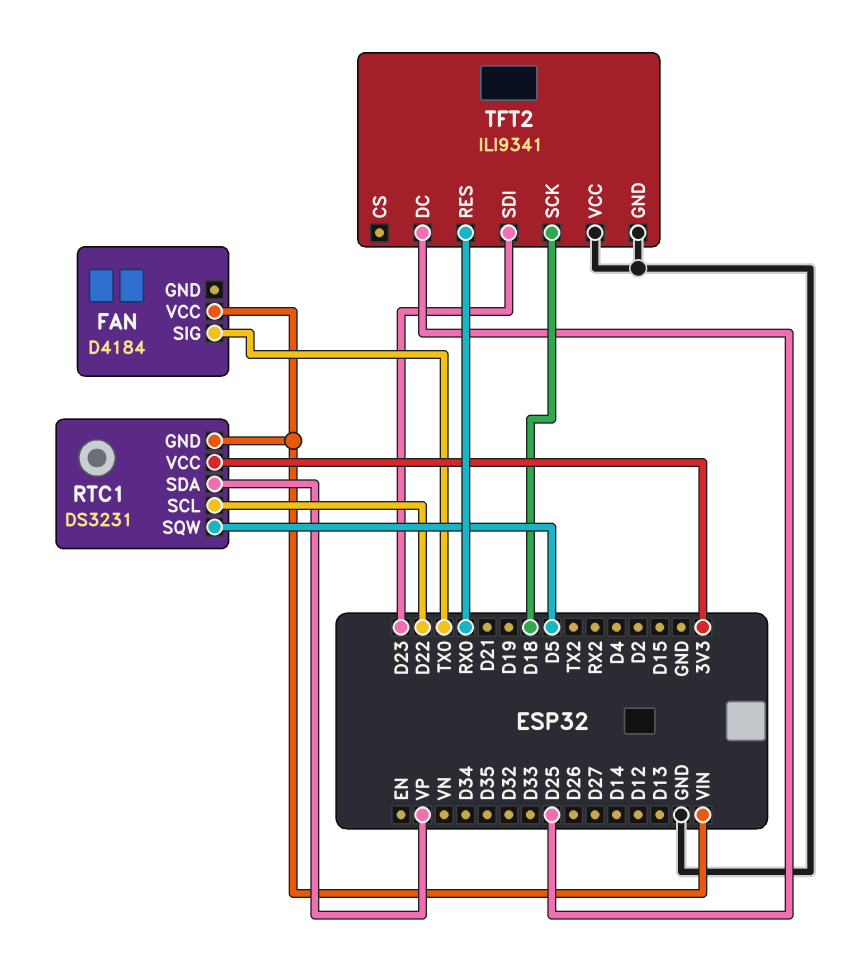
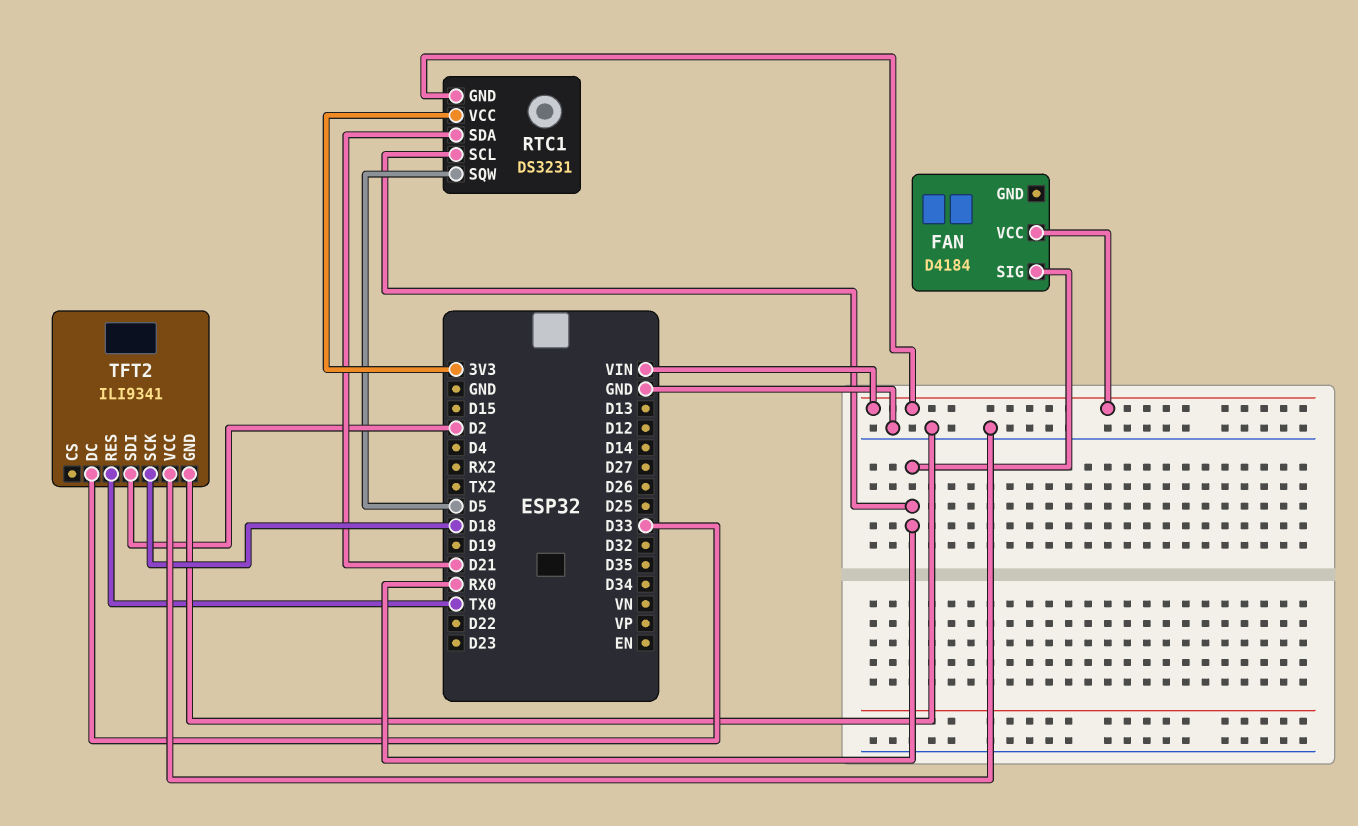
FAN pin SIG: TX0 -> RX0
RTC1 pin SCL: D22 -> RX0
RTC1 pin SDA: VP -> D21
TFT2 pin DC: D25 -> D33
TFT2 pin RES: RX0 -> TX0
TFT2 pin SDI: D23 -> D2

